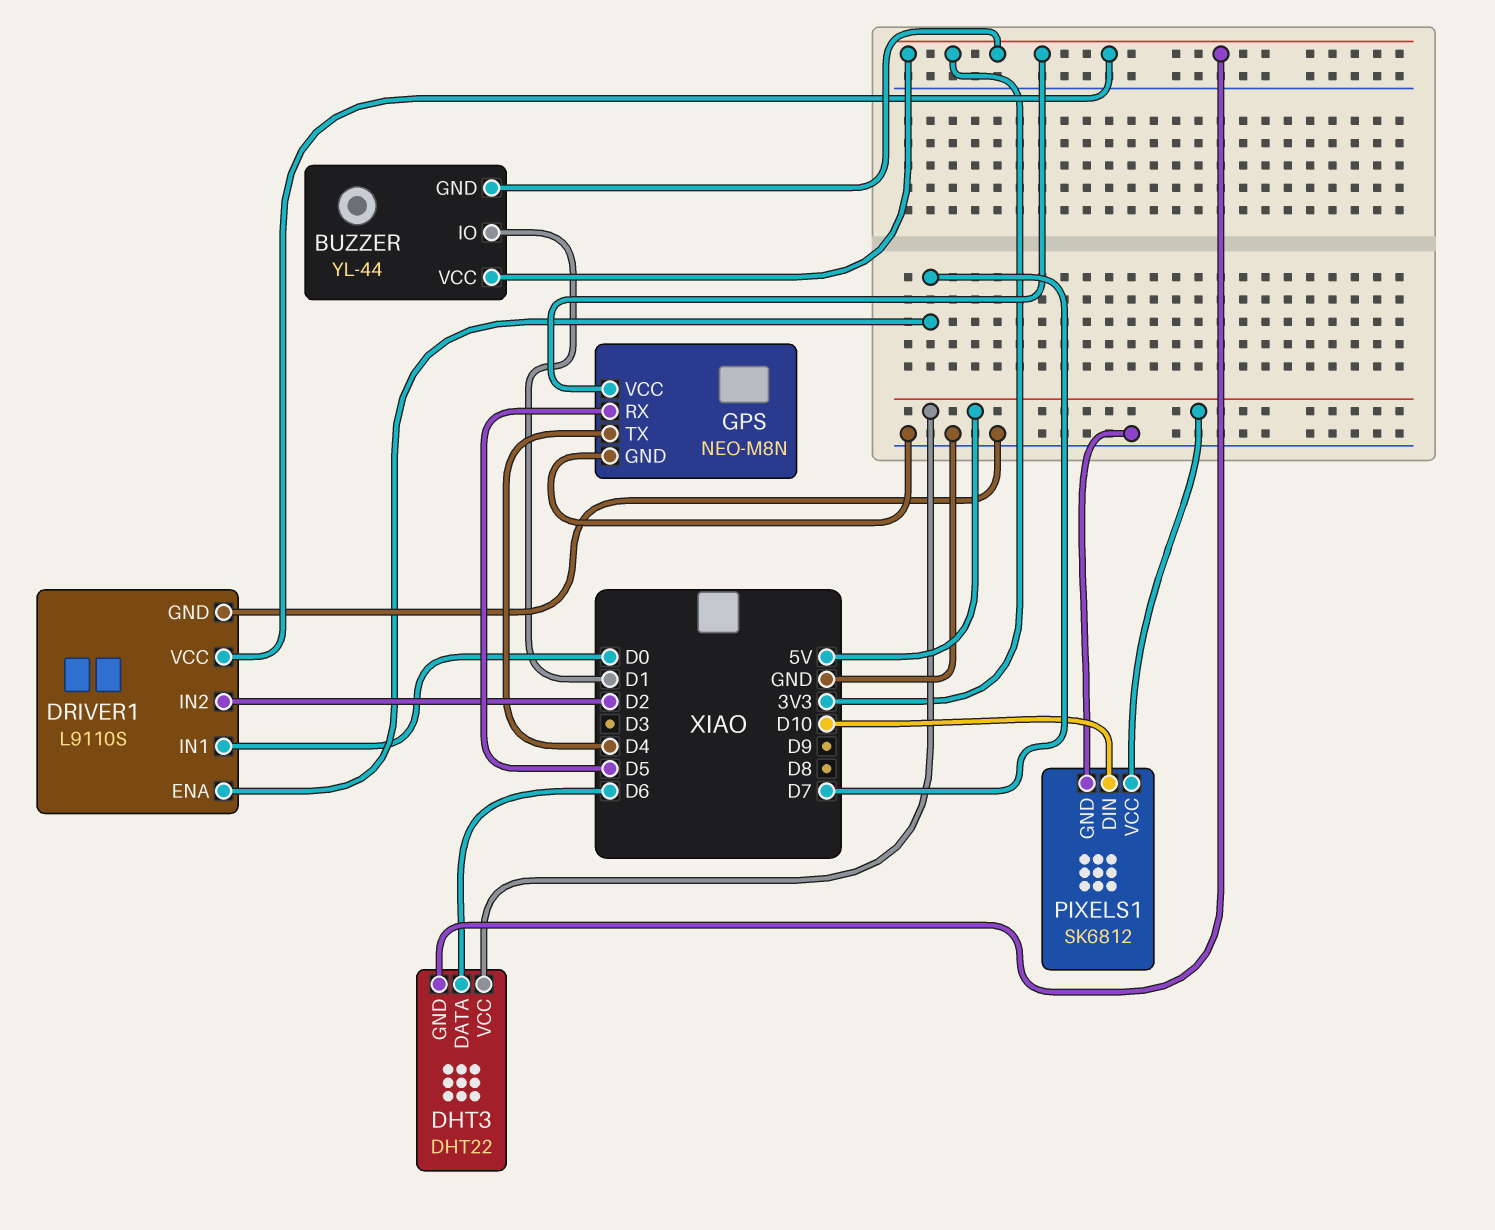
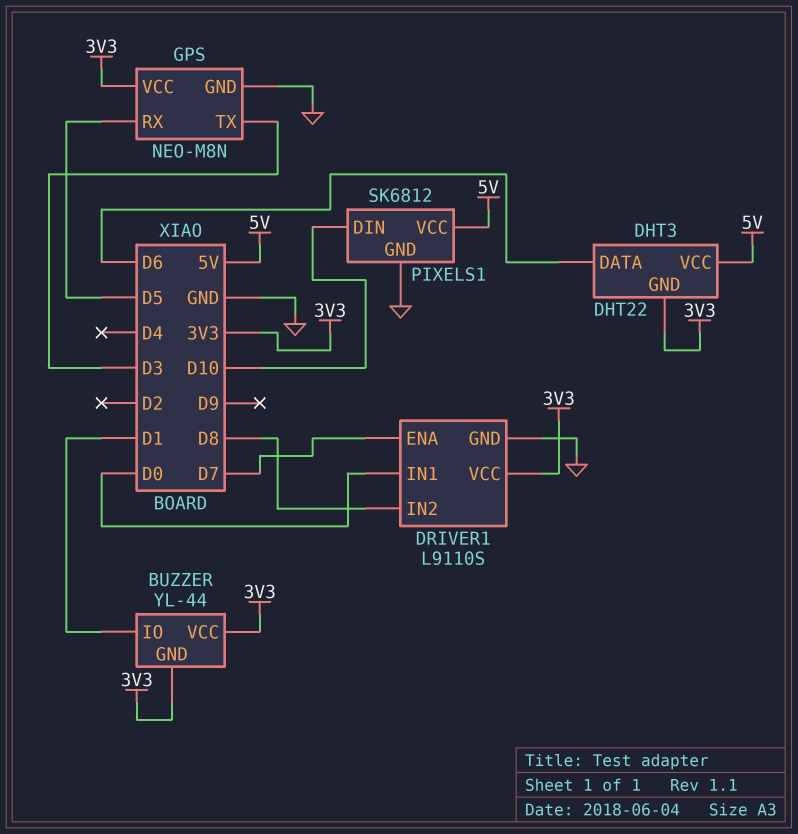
DRIVER1 pin IN2: D2 -> D8
GPS pin TX: D4 -> D3

